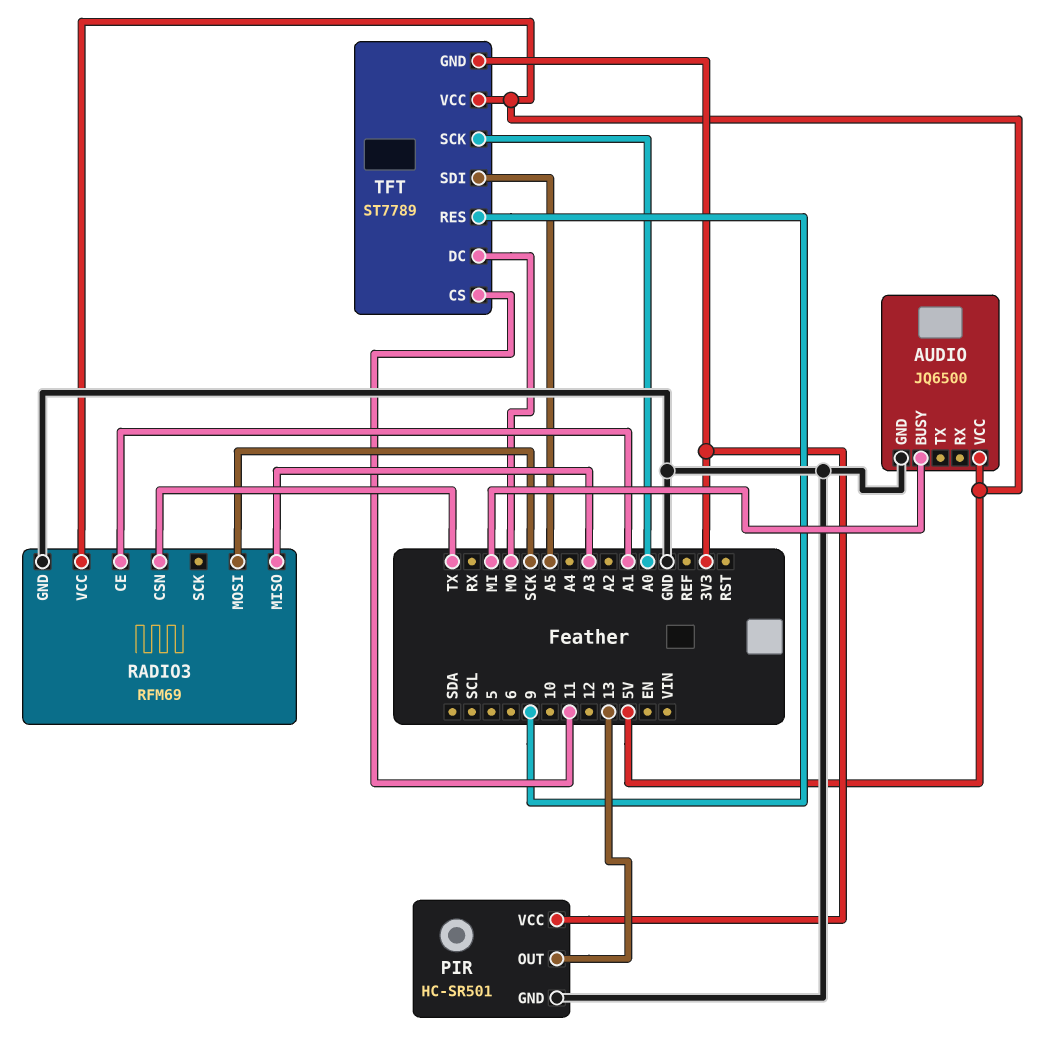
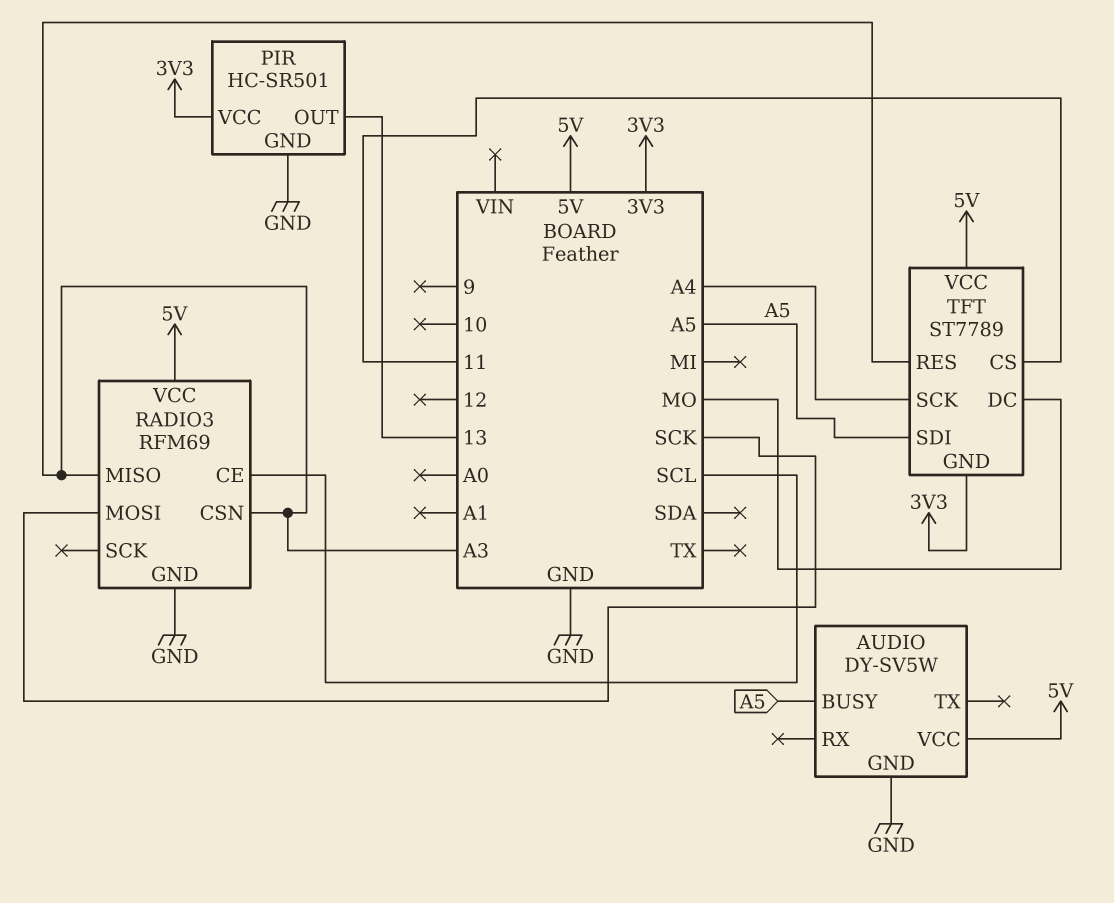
AUDIO: JQ6500 -> DY-SV5W
AUDIO pin BUSY: MI -> A5
RADIO3 pin CE: A1 -> SCL
RADIO3 pin CSN: TX -> A3
TFT pin RES: 9 -> A3
TFT pin SCK: A0 -> A4

